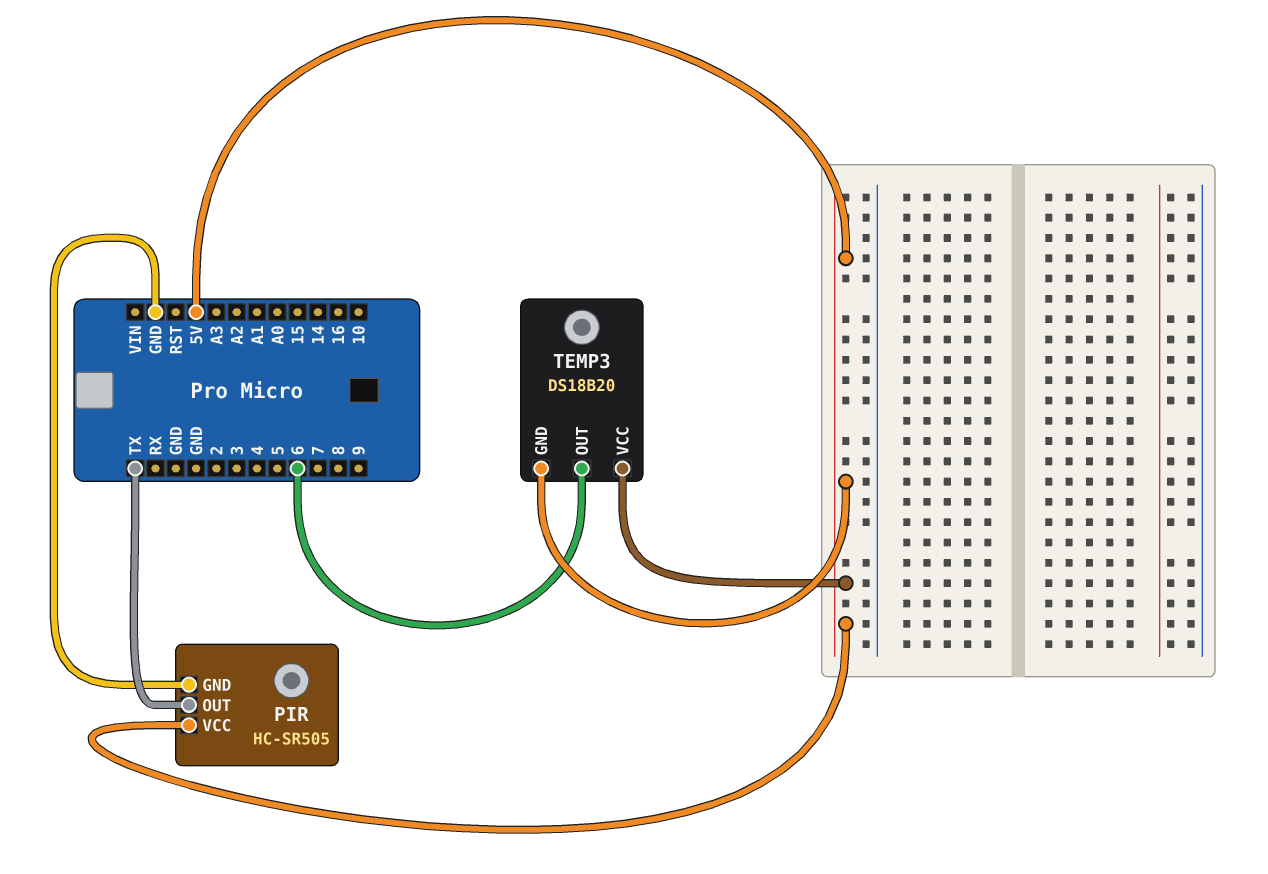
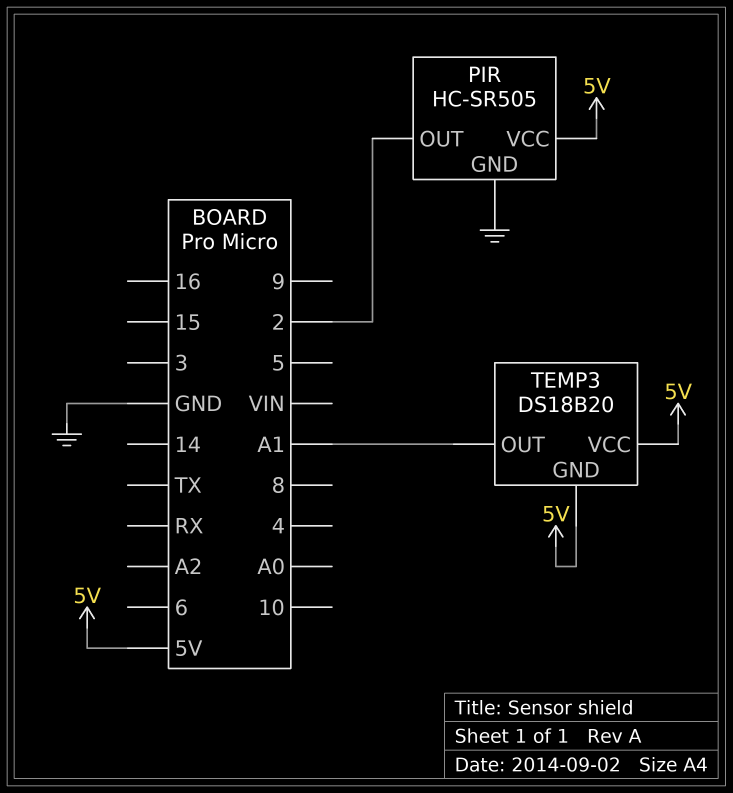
PIR pin OUT: TX -> 2
TEMP3 pin OUT: 6 -> A1

